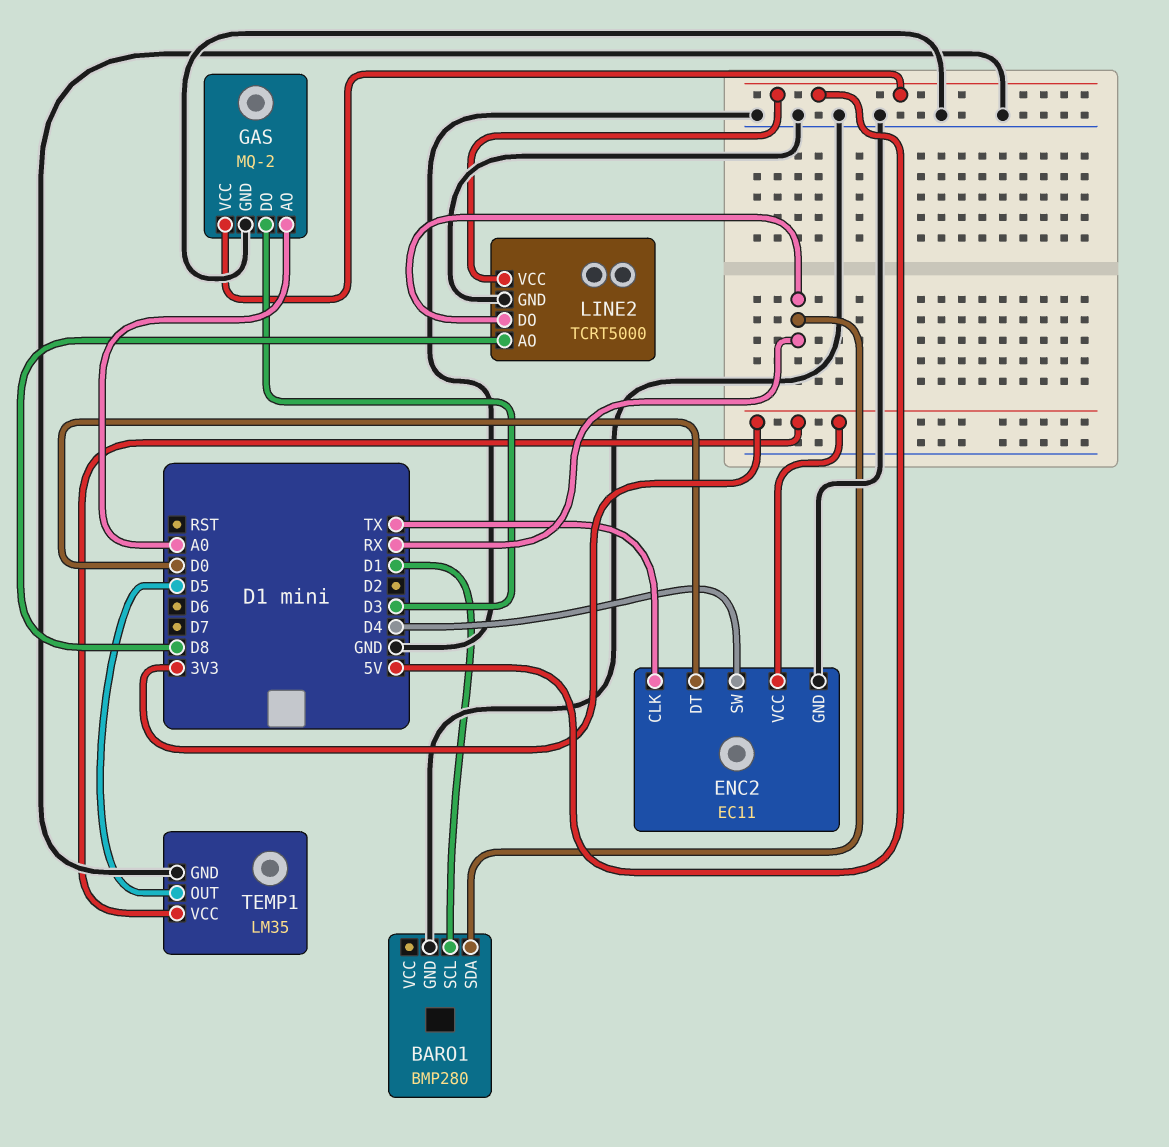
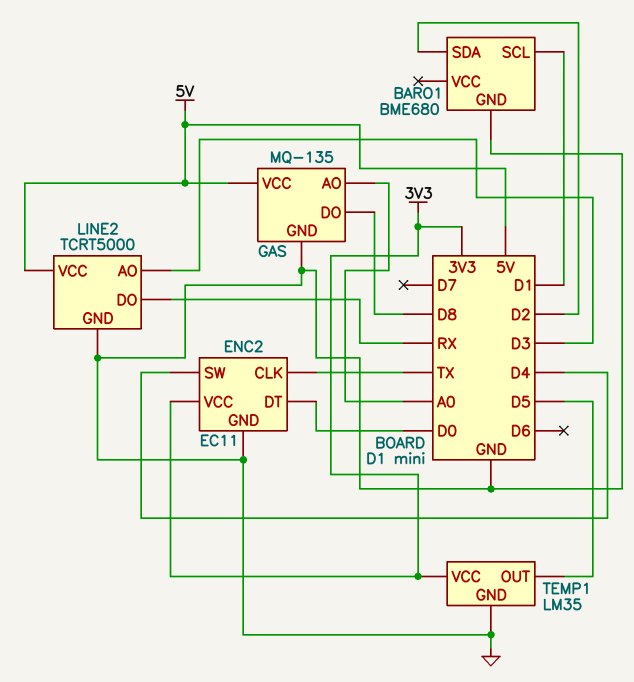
BARO1: BMP280 -> BME680
BARO1 pin SDA: RX -> D2
GAS: MQ-2 -> MQ-135
GAS pin DO: D3 -> D8
LINE2 pin AO: D8 -> D3

